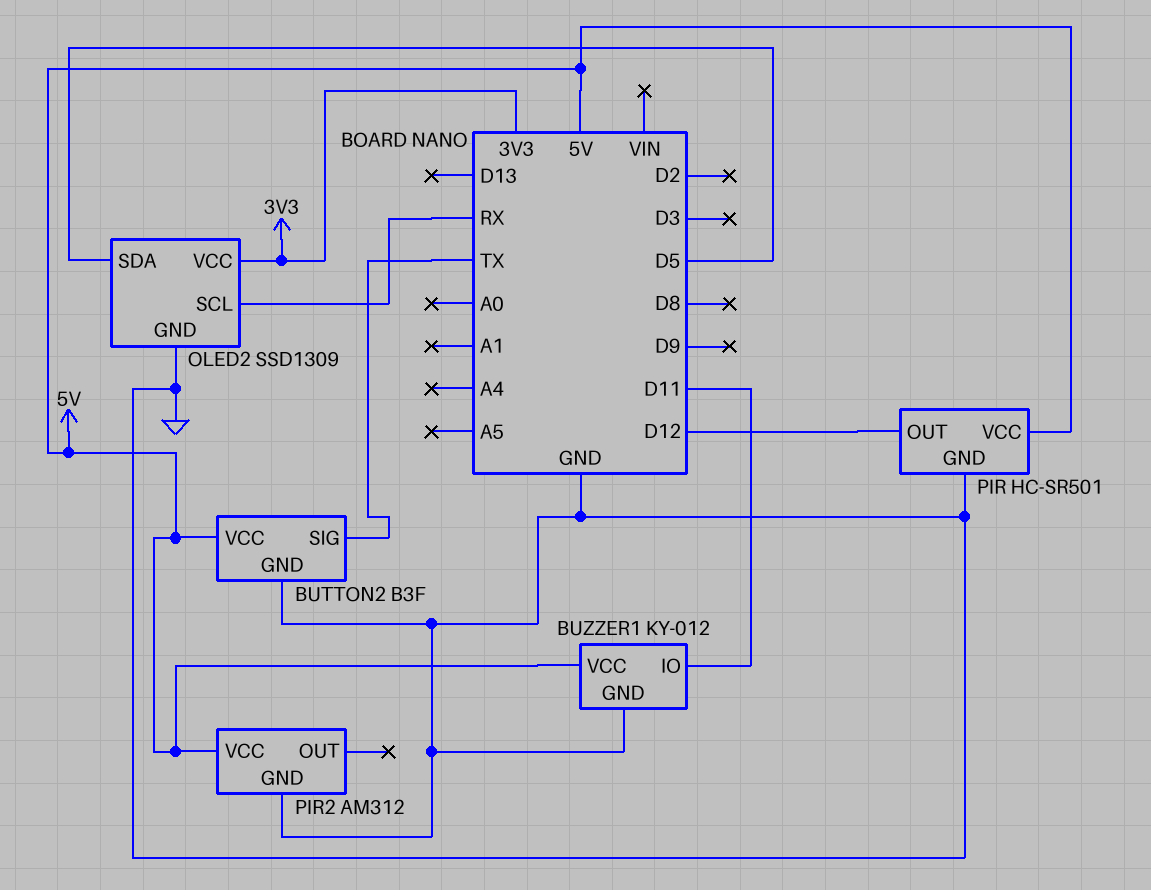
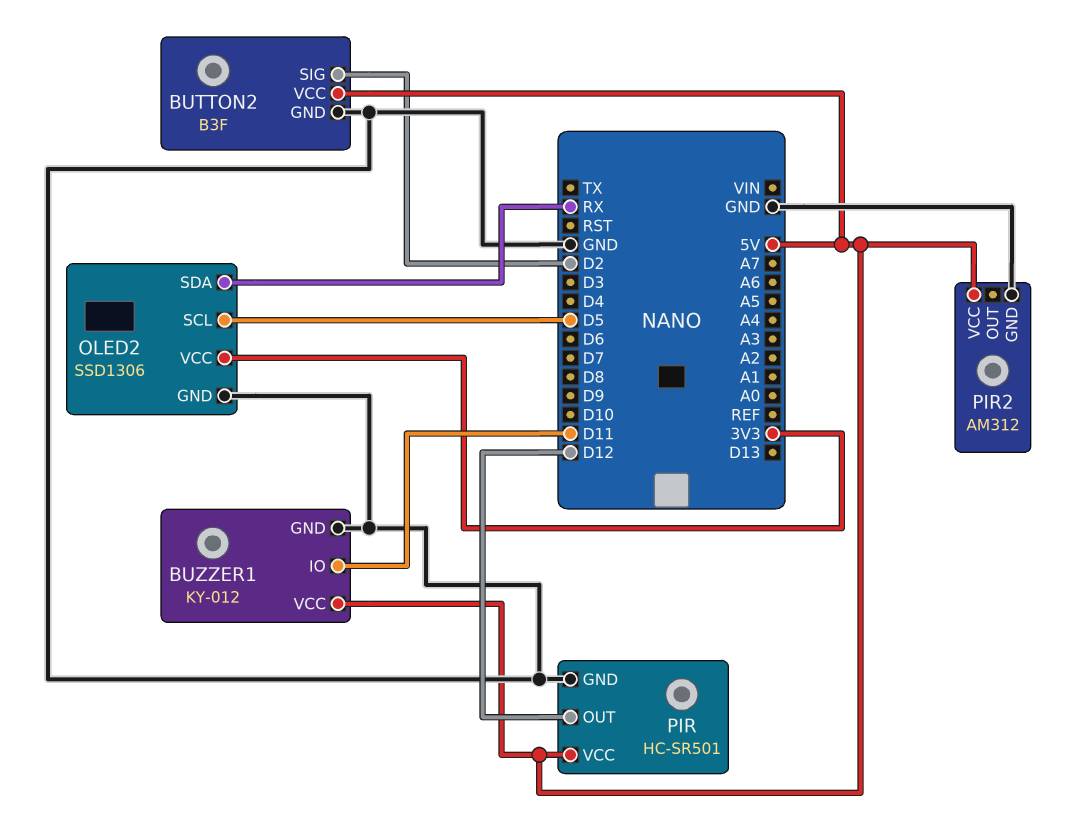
BUTTON2 pin SIG: TX -> D2
OLED2: SSD1309 -> SSD1306
OLED2 pin SCL: RX -> D5
OLED2 pin SDA: D5 -> RX

